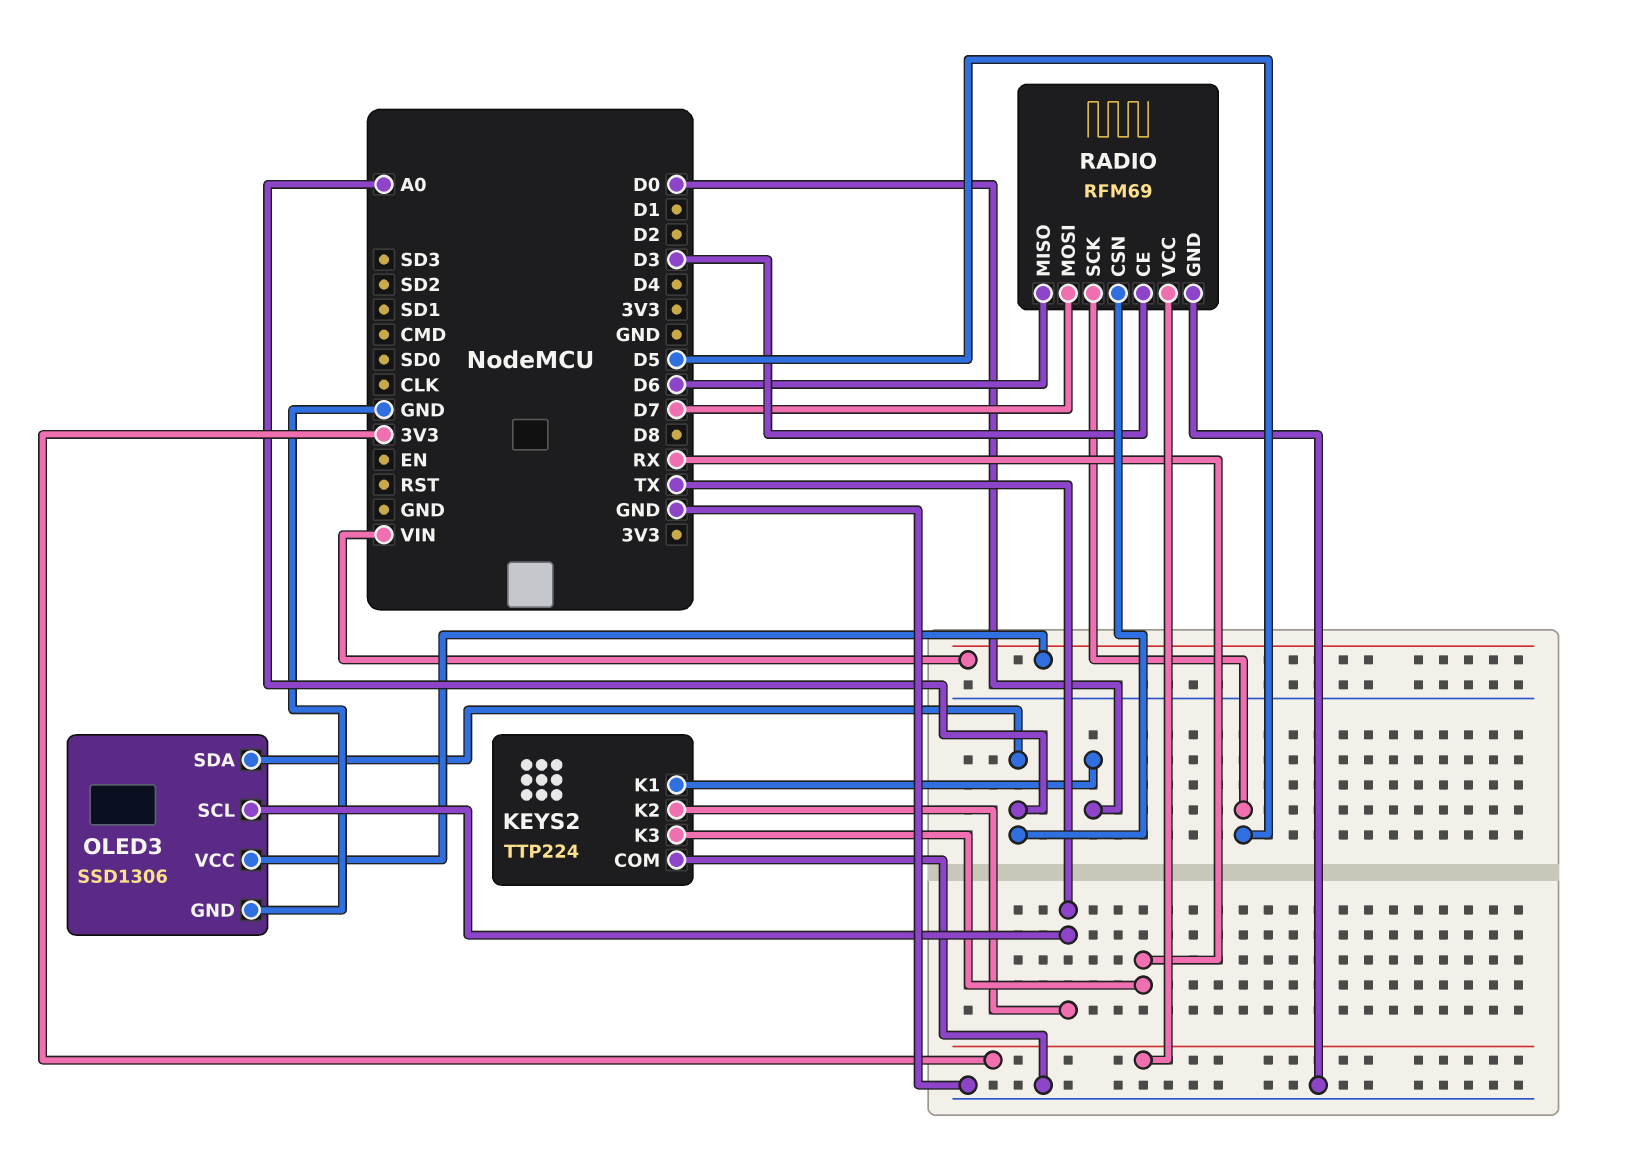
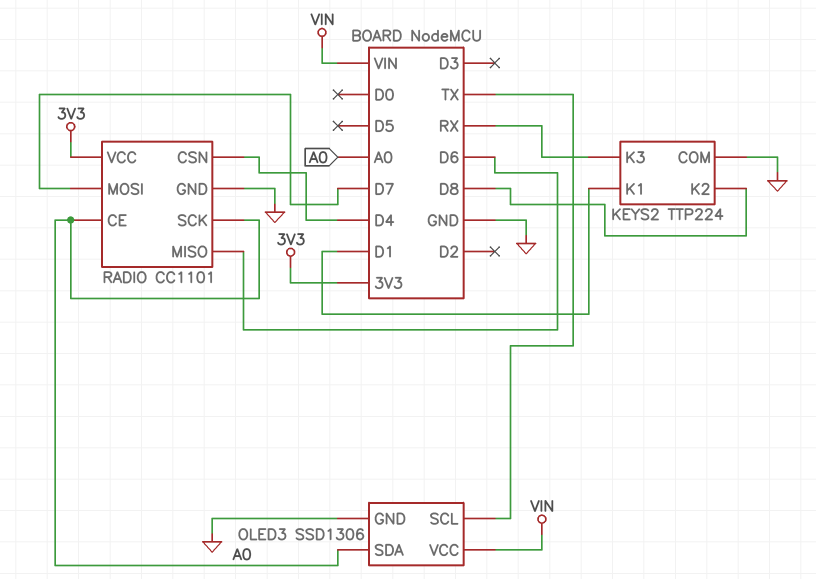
KEYS2 pin K1: D0 -> D1
KEYS2 pin K2: TX -> D8
RADIO: RFM69 -> CC1101
RADIO pin CE: D3 -> A0
RADIO pin CSN: A0 -> D4
RADIO pin SCK: D5 -> A0

